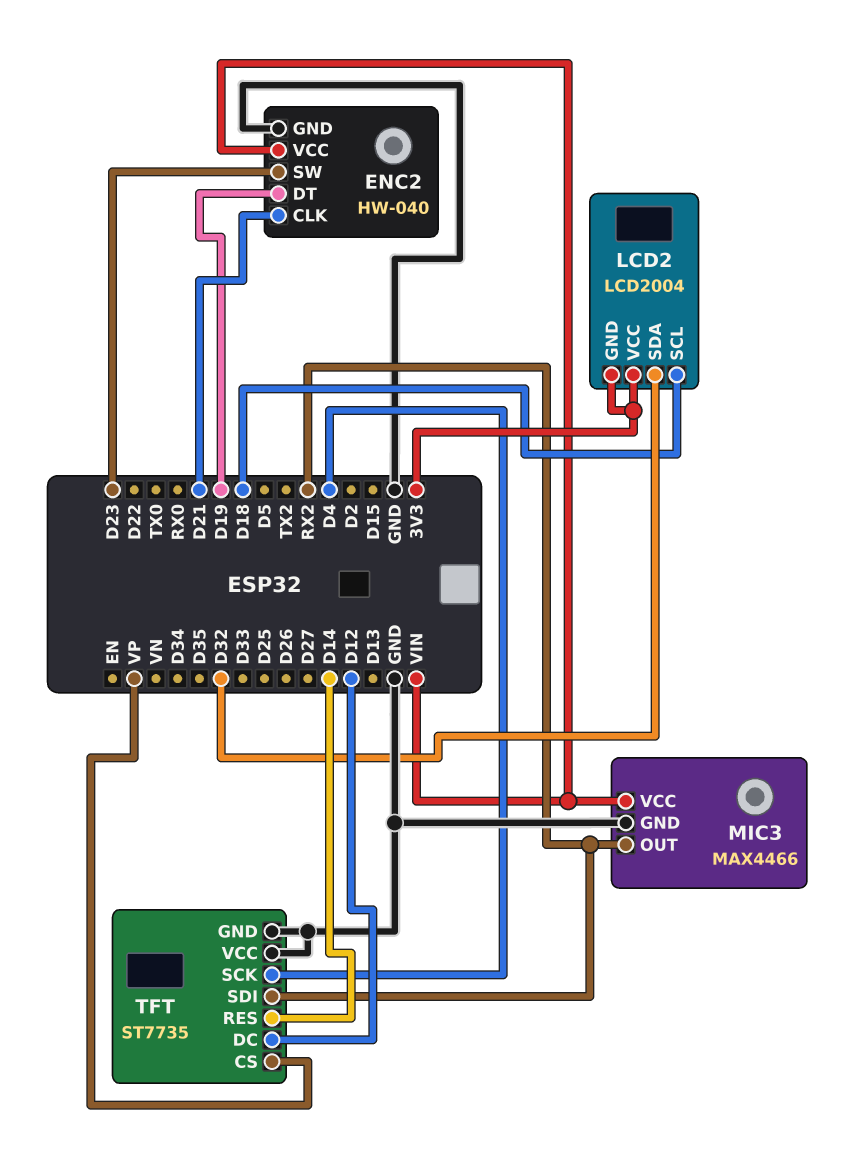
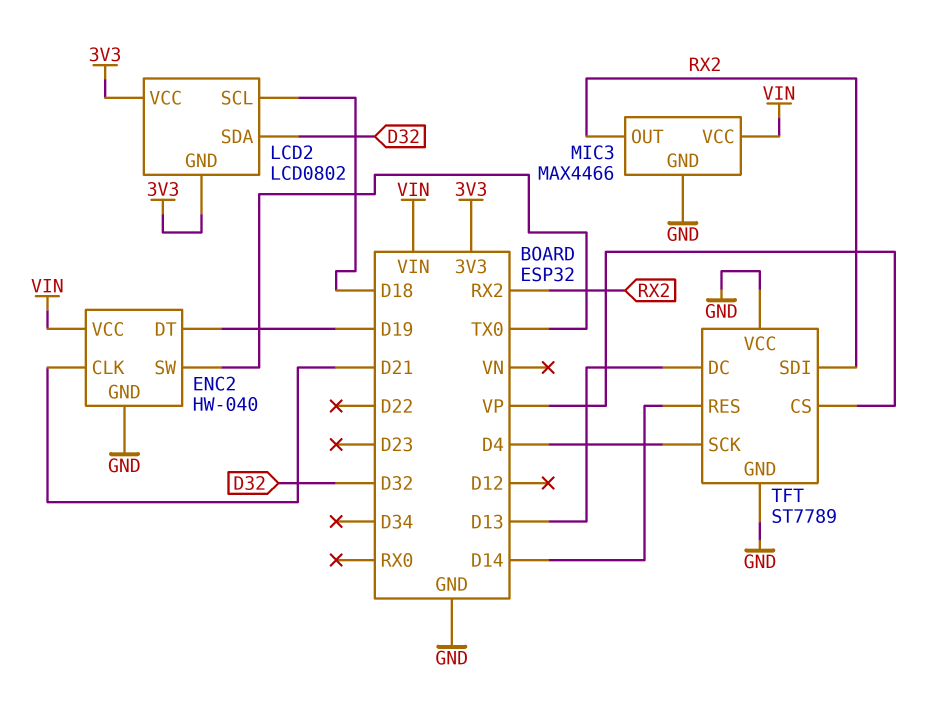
ENC2 pin SW: D23 -> TX0
LCD2: LCD2004 -> LCD0802
TFT: ST7735 -> ST7789
TFT pin DC: D12 -> D13

